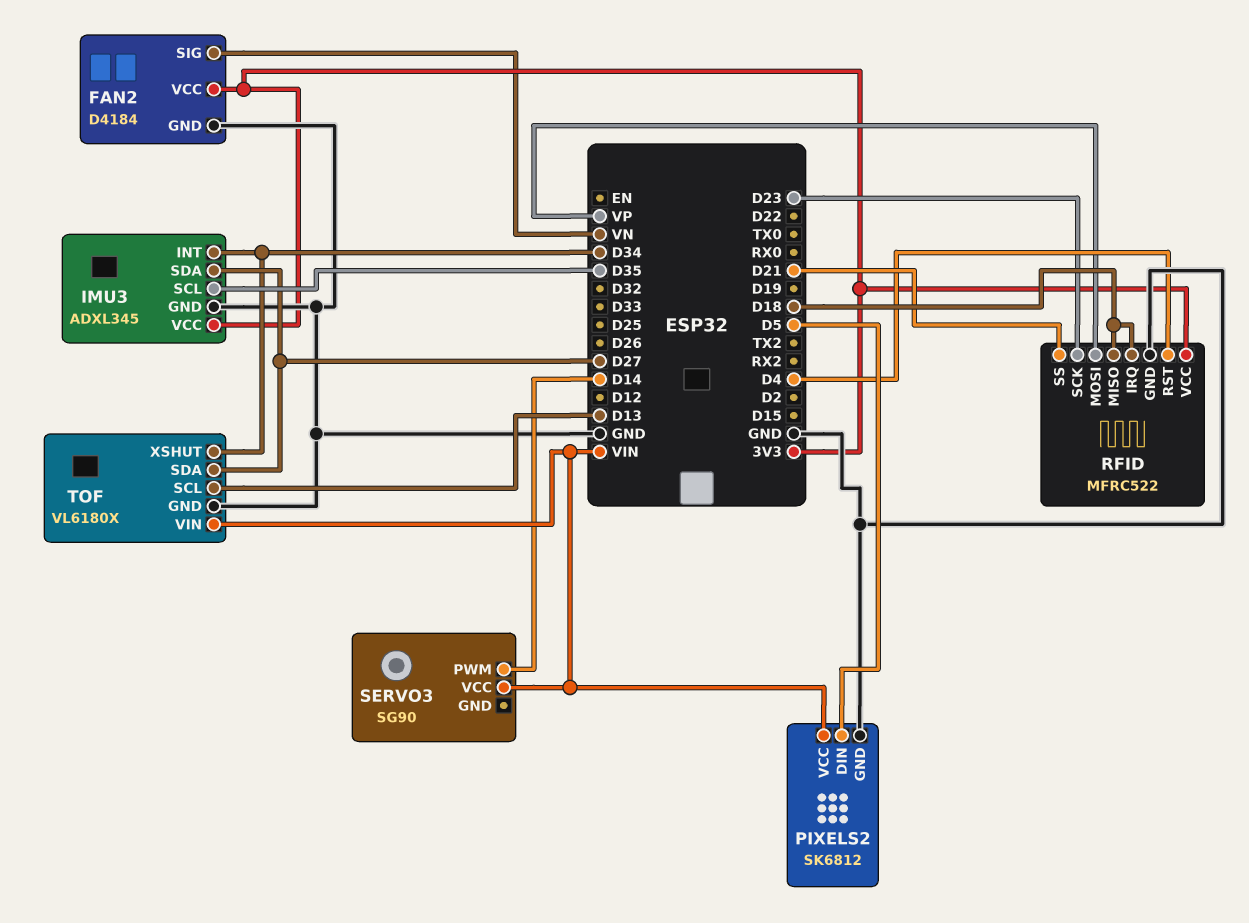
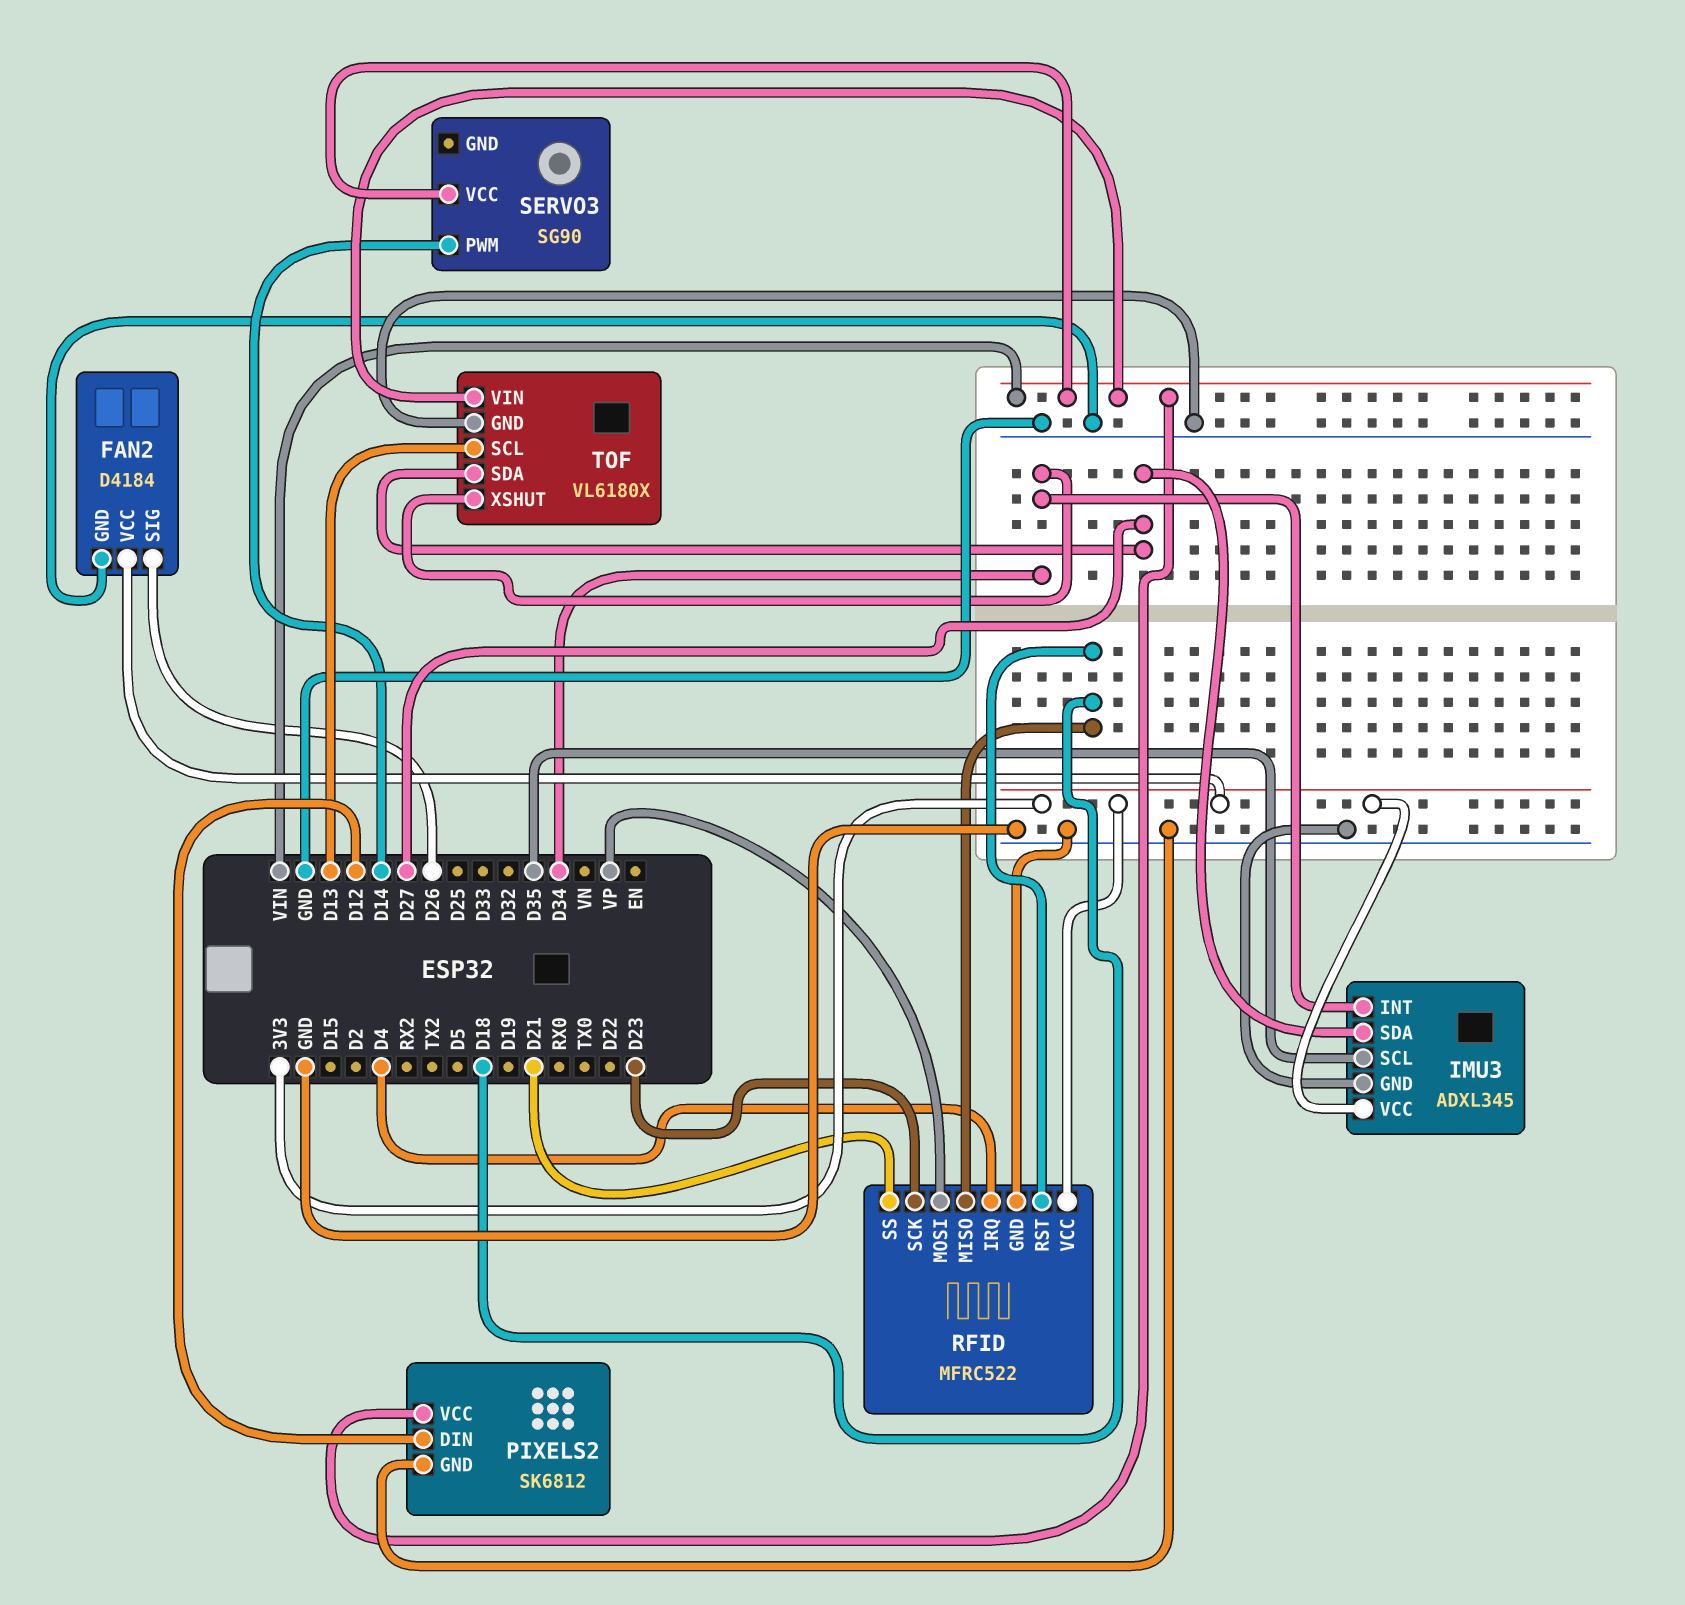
FAN2 pin SIG: VN -> D26
PIXELS2 pin DIN: D5 -> D12
RFID pin IRQ: D18 -> D4
RFID pin RST: D4 -> D18

